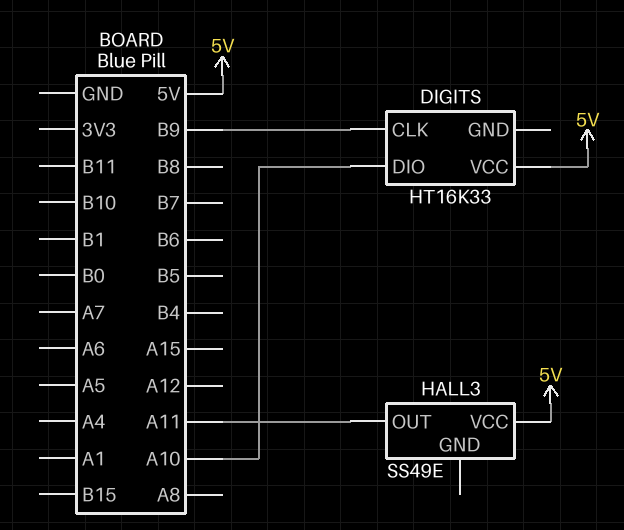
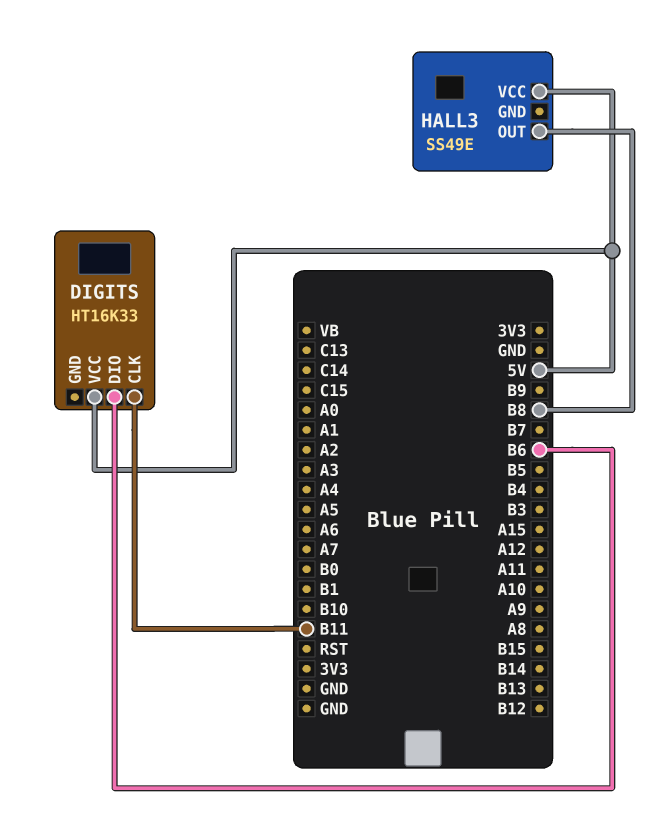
DIGITS pin CLK: B9 -> B11
DIGITS pin DIO: A10 -> B6
HALL3 pin OUT: A11 -> B8

